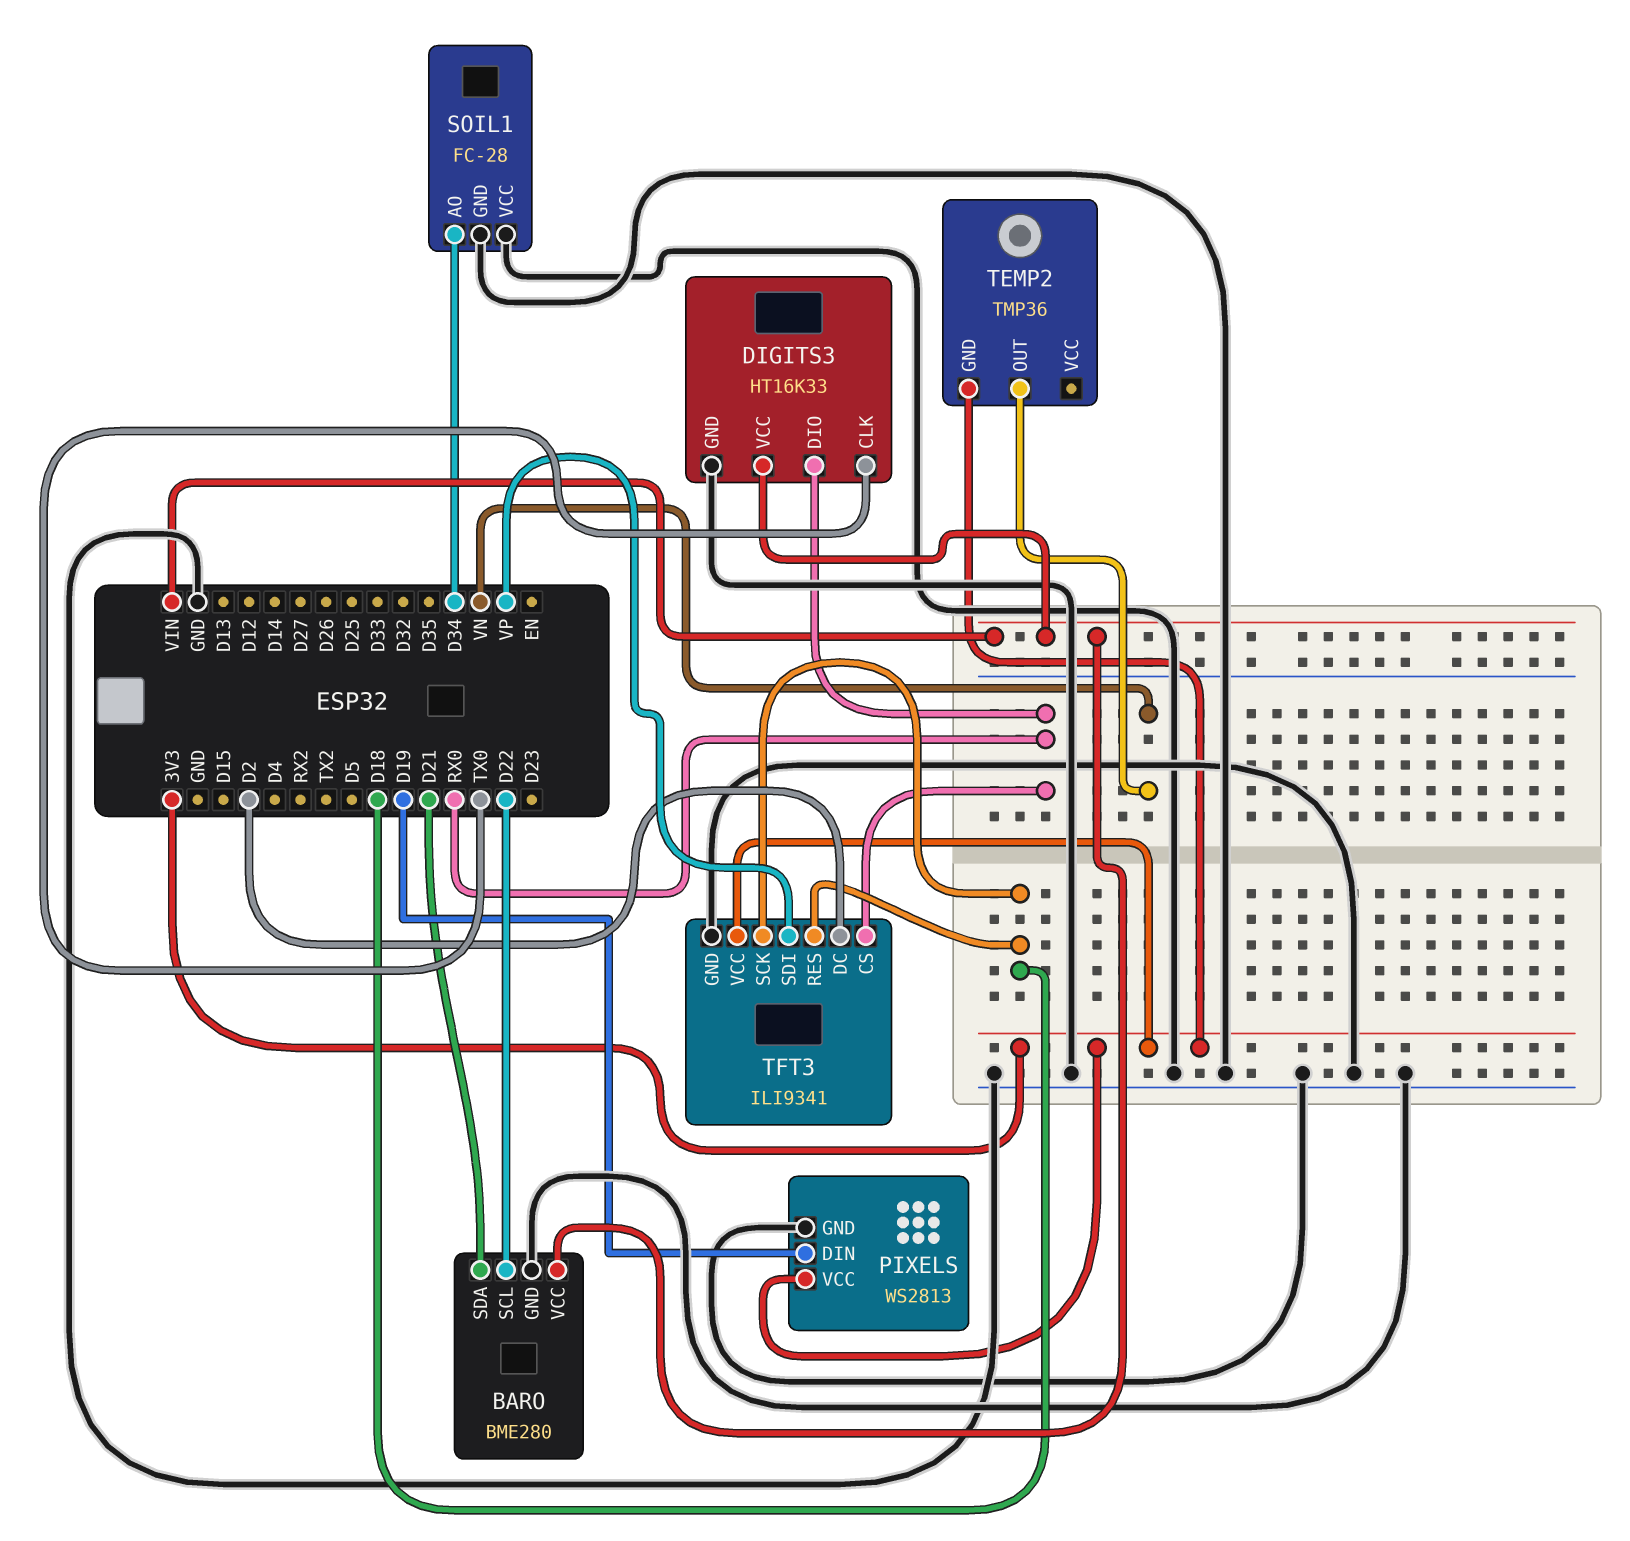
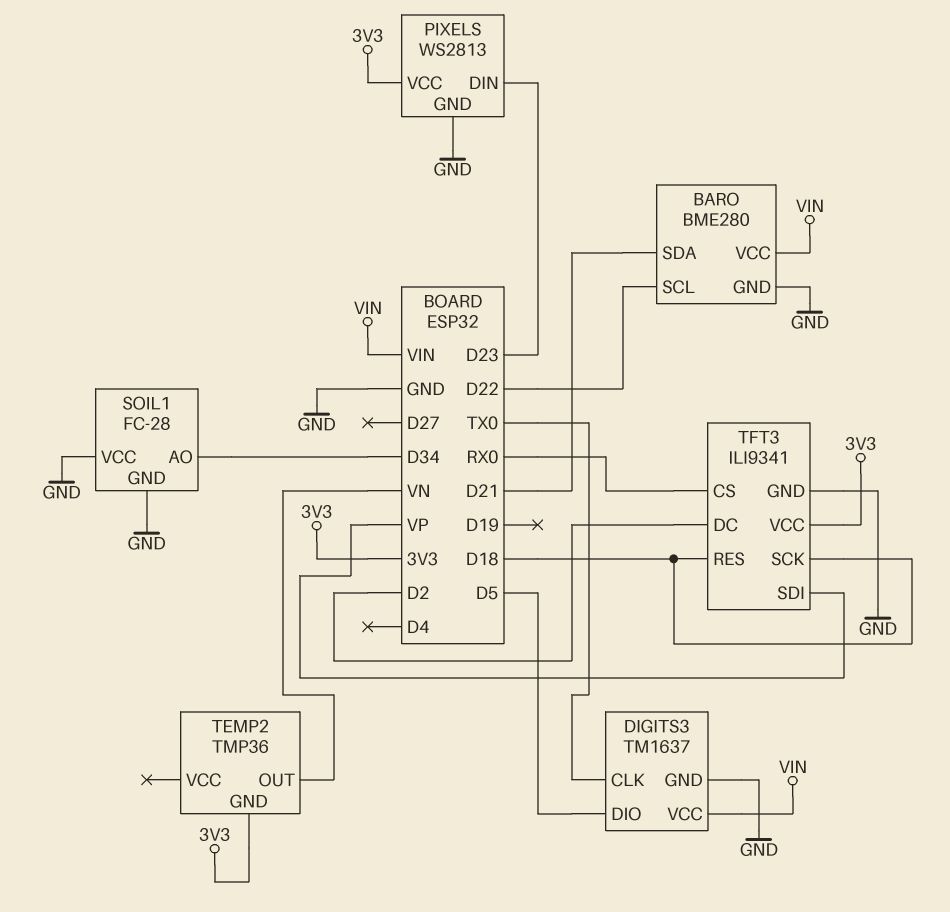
DIGITS3: HT16K33 -> TM1637
DIGITS3 pin DIO: RX0 -> D5
PIXELS pin DIN: D19 -> D23

